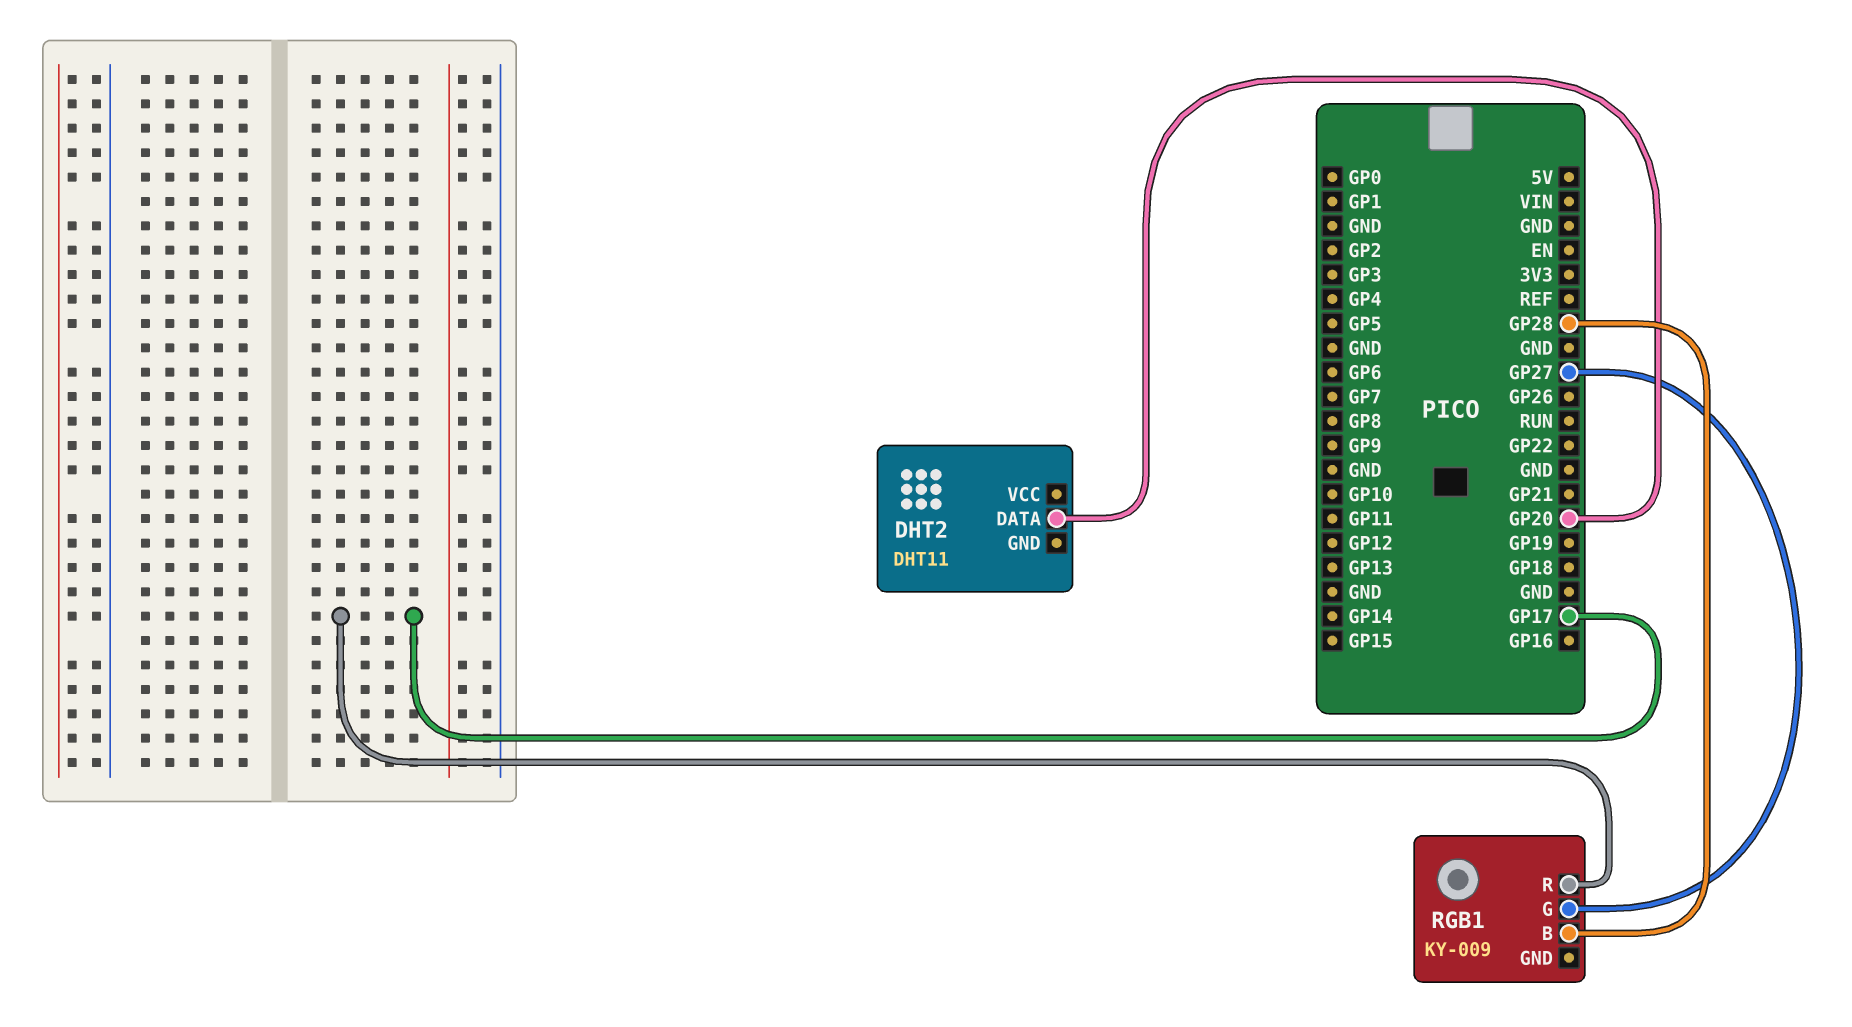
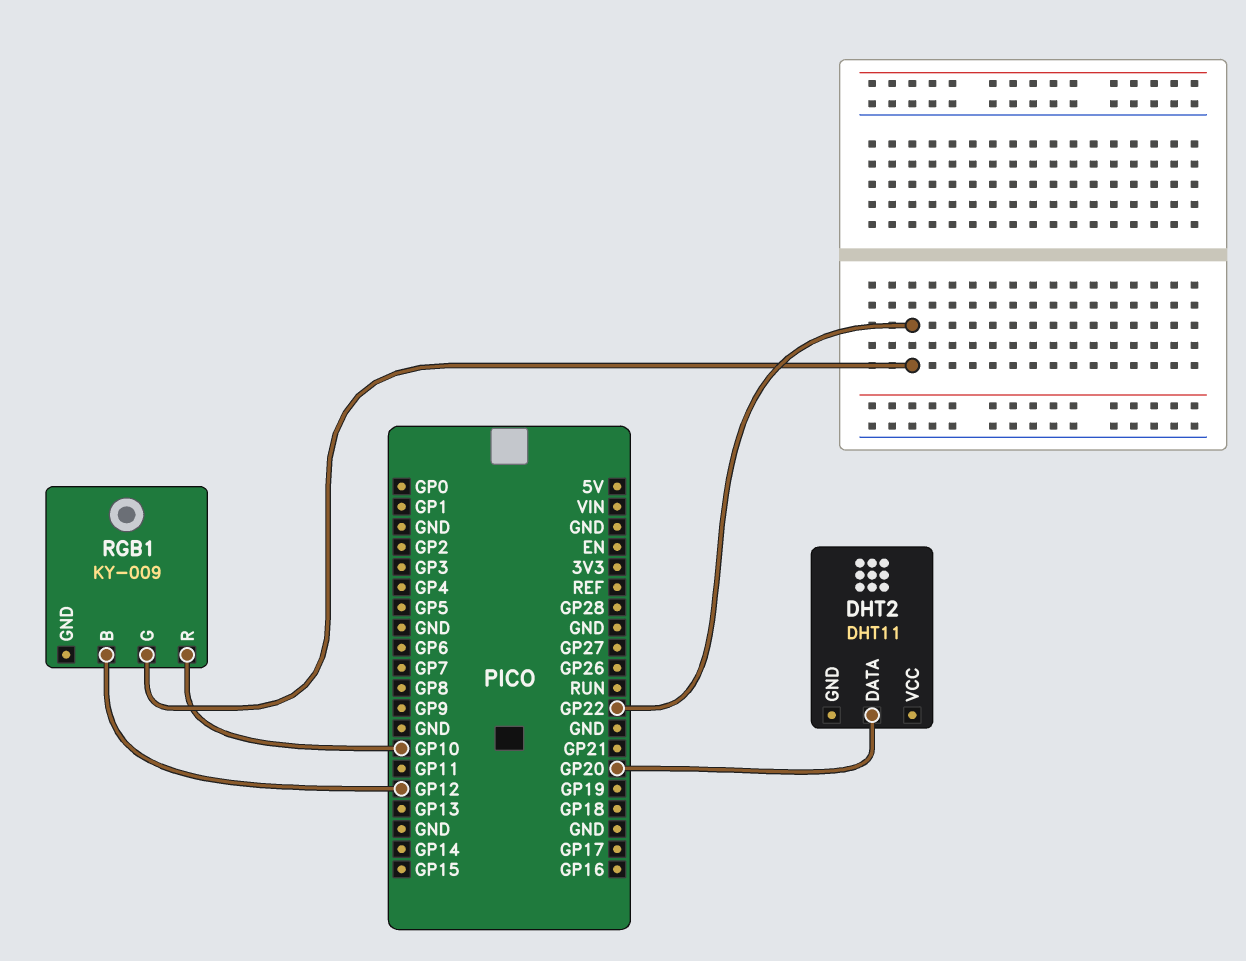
RGB1 pin B: GP28 -> GP12
RGB1 pin G: GP27 -> GP22
RGB1 pin R: GP17 -> GP10

